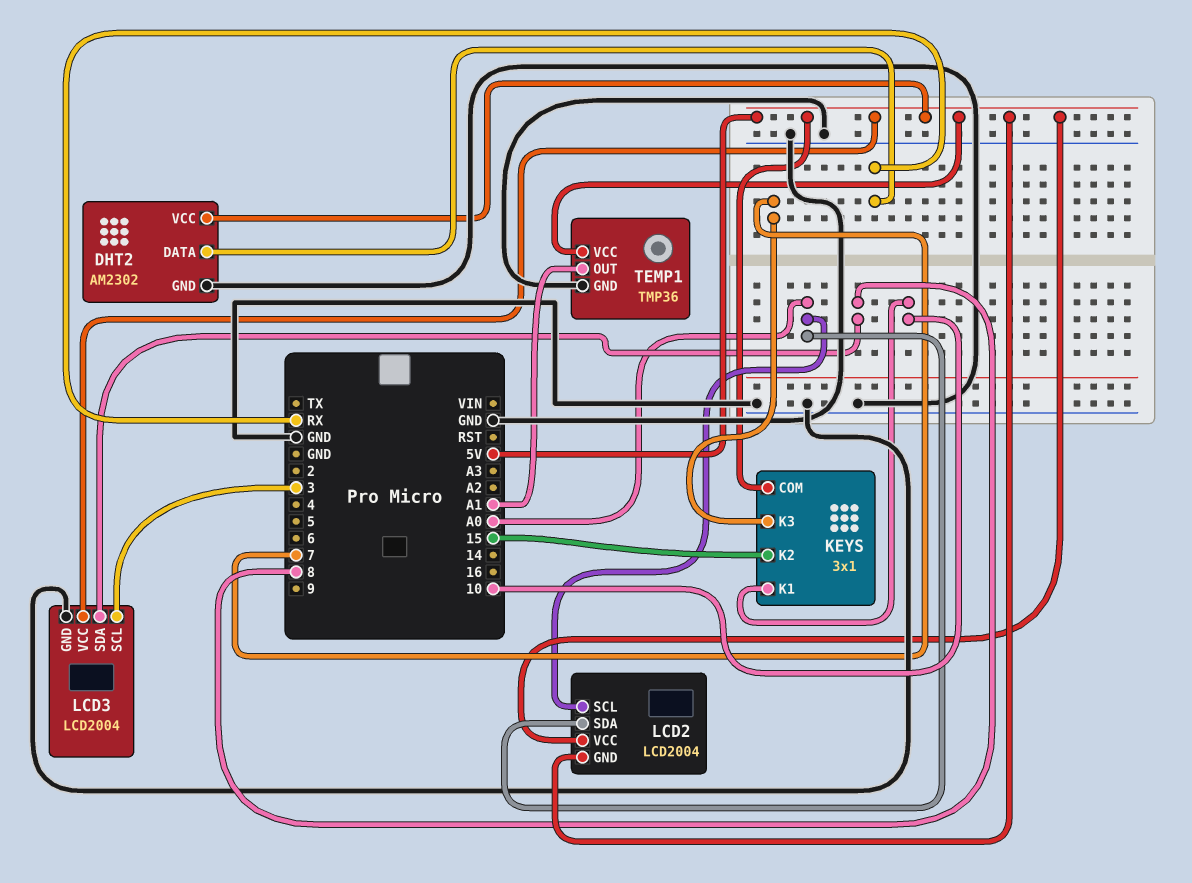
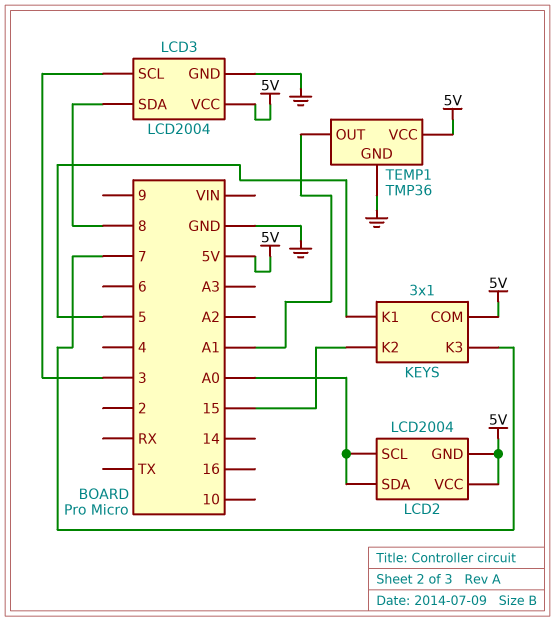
DHT2: AM2302 -> none
DHT2 pin DATA: RX -> none
DHT2 pin GND: GND -> none
DHT2 pin VCC: 5V -> none
KEYS pin K1: 10 -> 5

